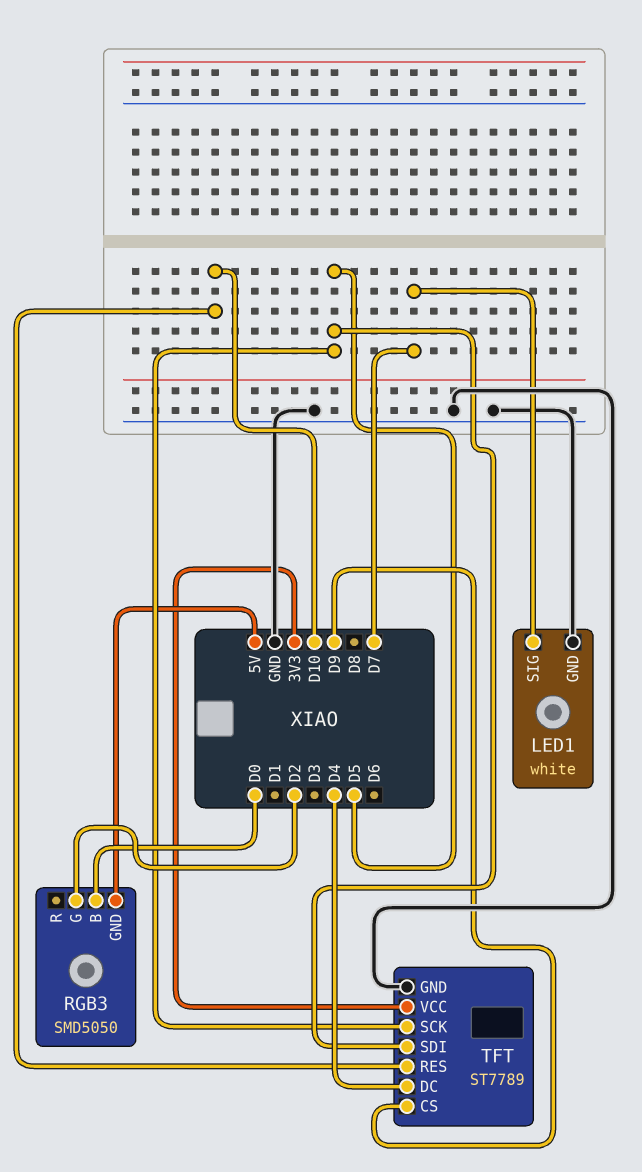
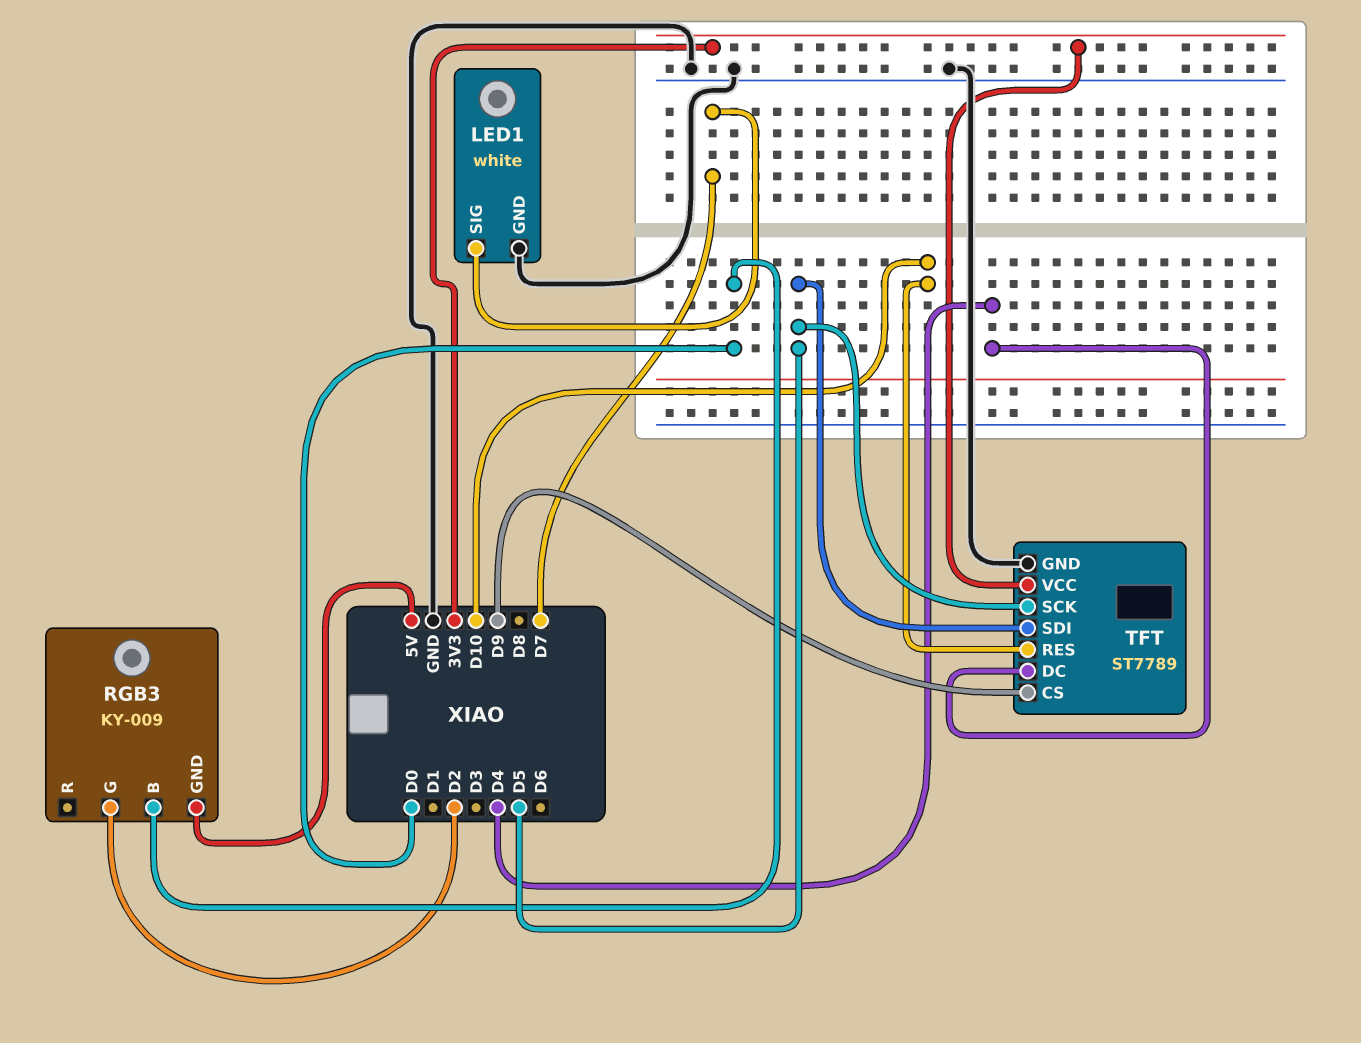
RGB3: SMD5050 -> KY-009

